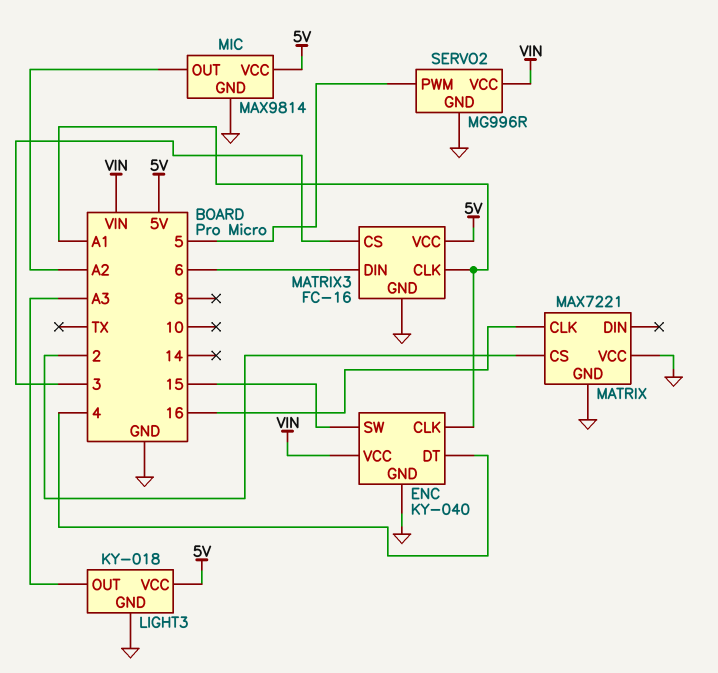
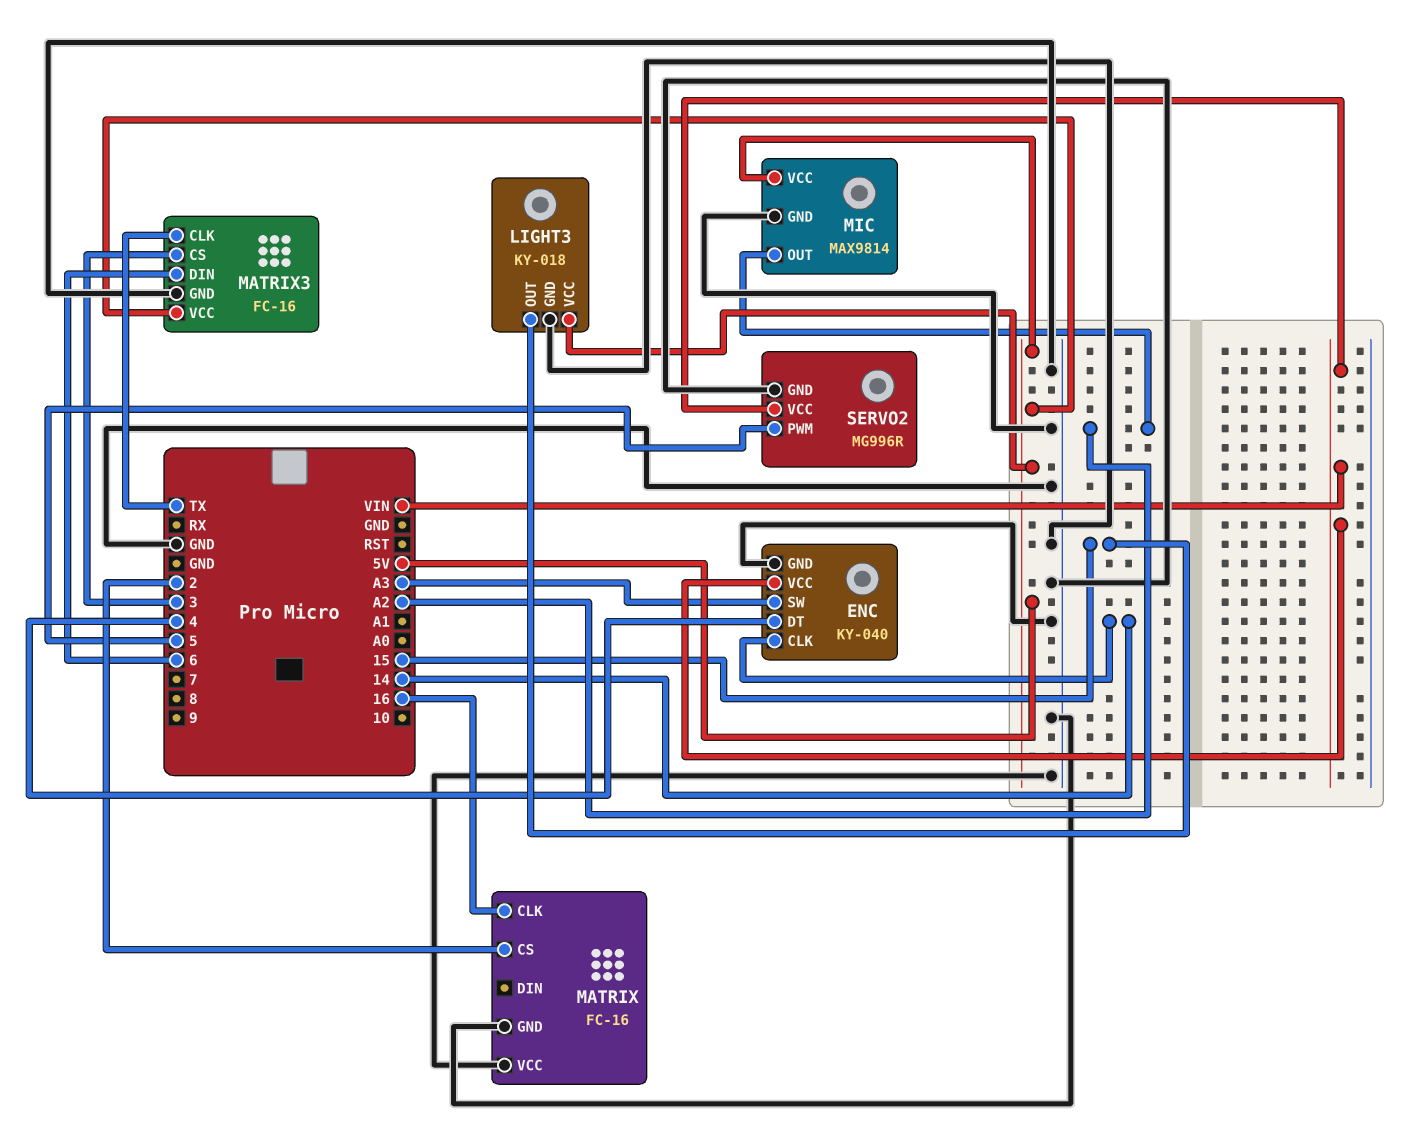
ENC pin CLK: A1 -> 14
ENC pin SW: 15 -> A3
LIGHT3 pin OUT: A3 -> 15
MATRIX: MAX7221 -> FC-16
MATRIX3 pin CLK: A1 -> TX

